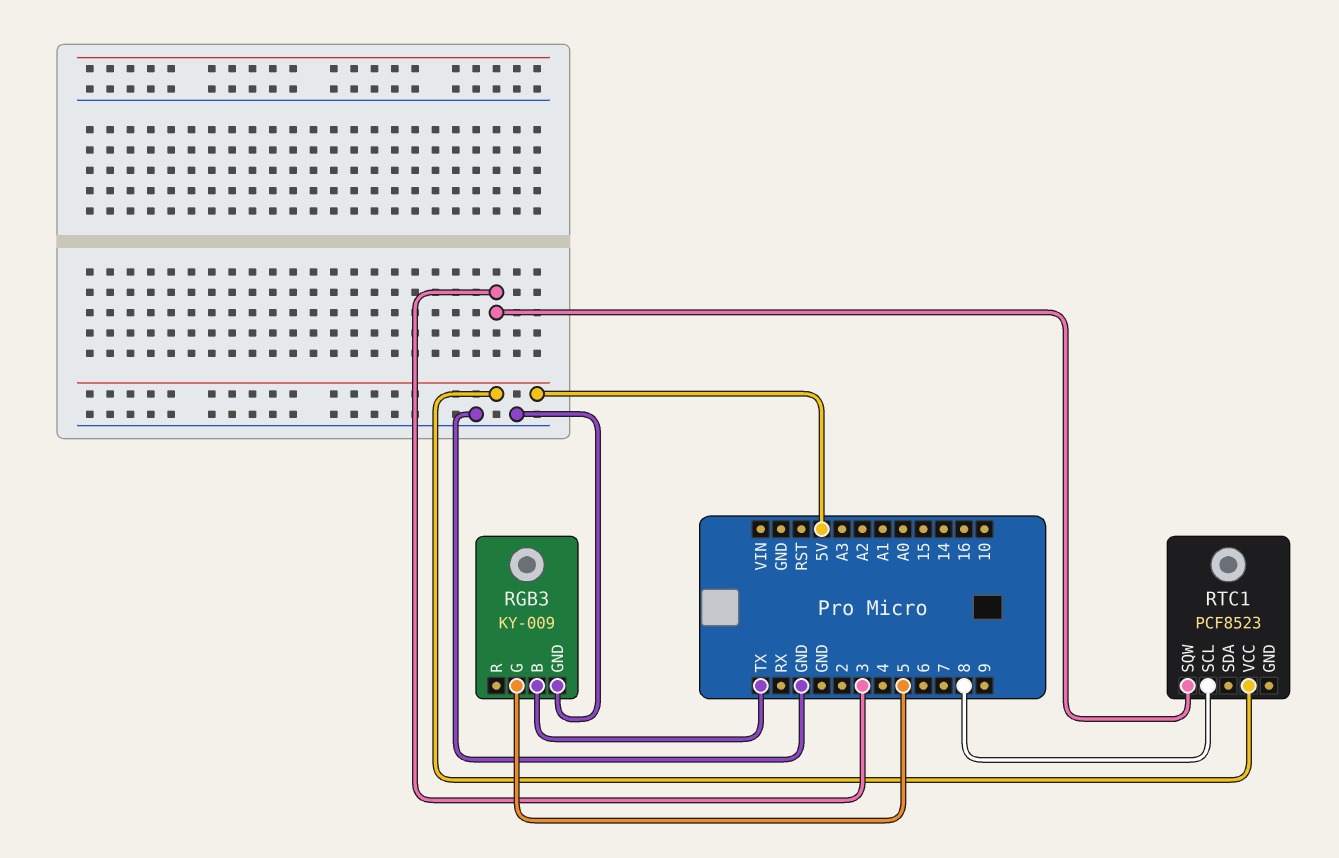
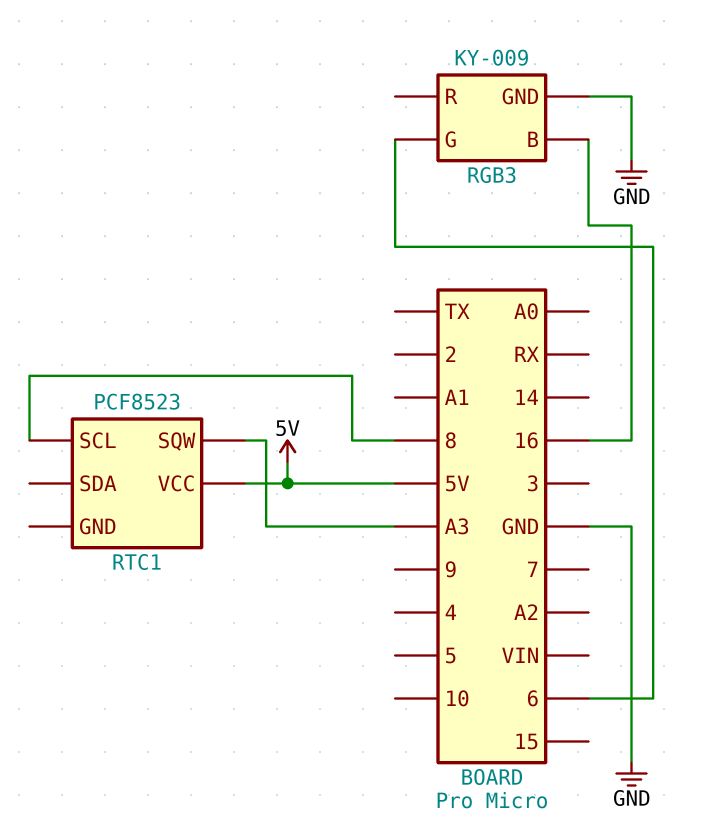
RGB3 pin B: TX -> 16
RGB3 pin G: 5 -> 6
RTC1 pin SQW: 3 -> A3

